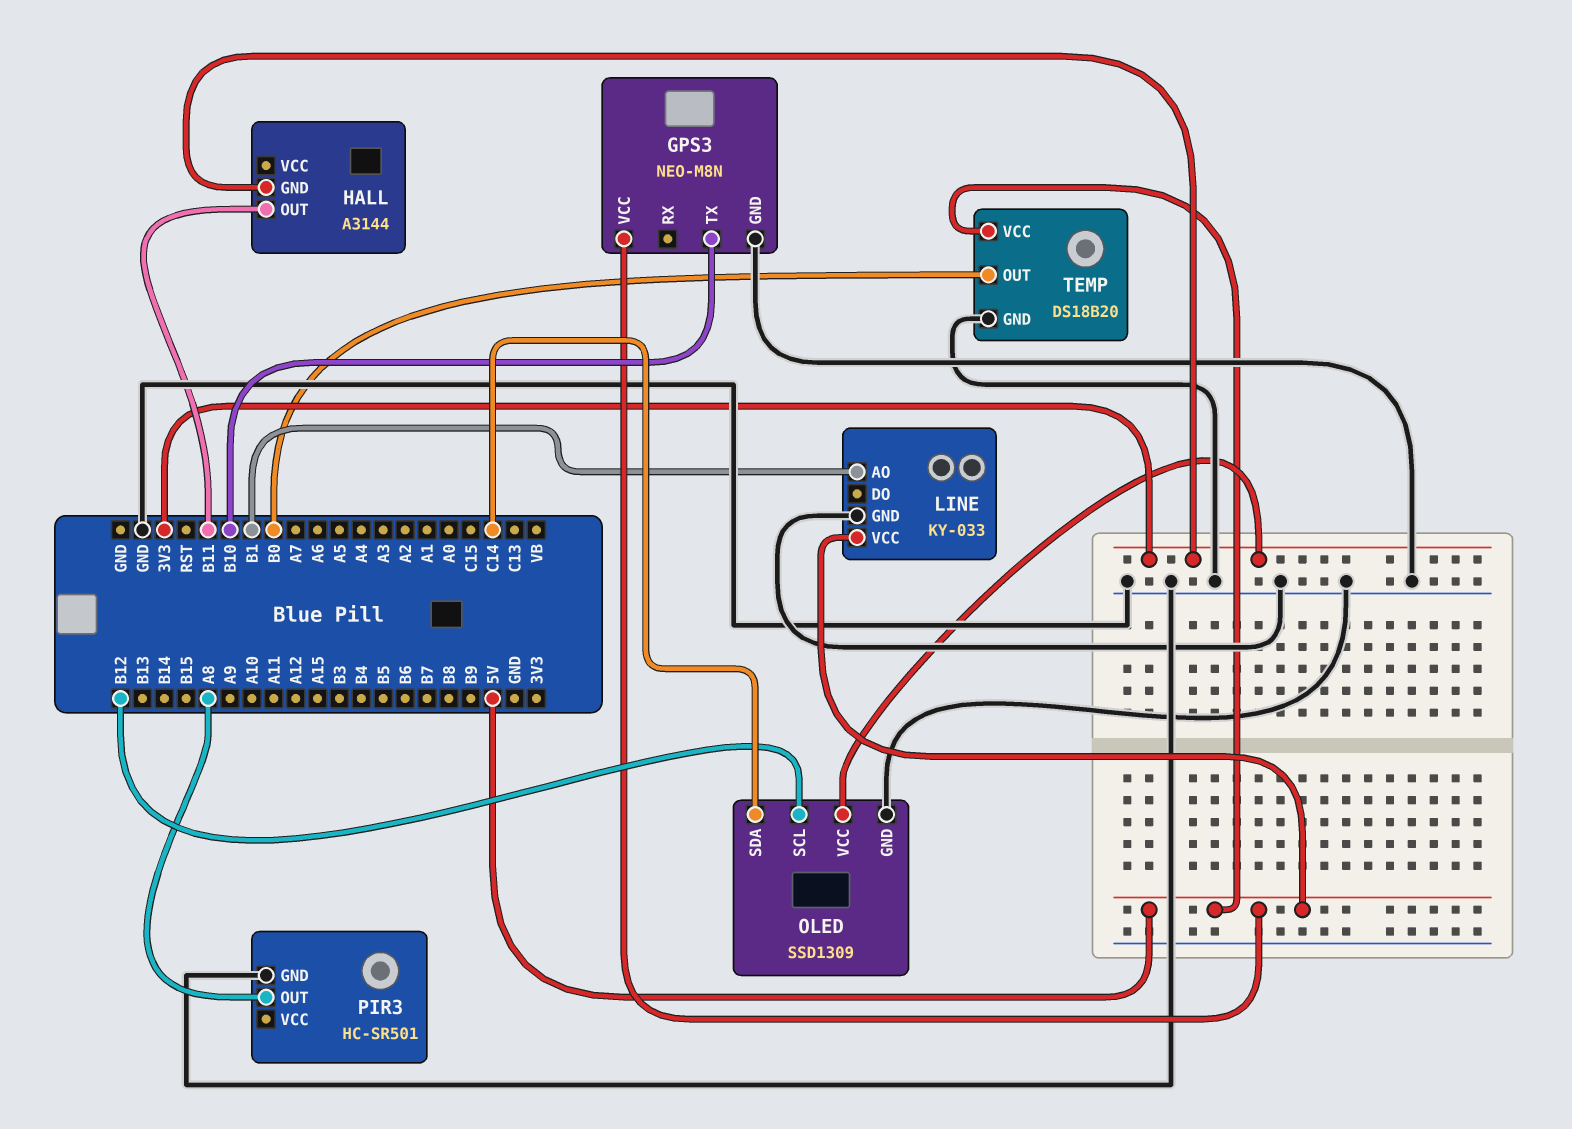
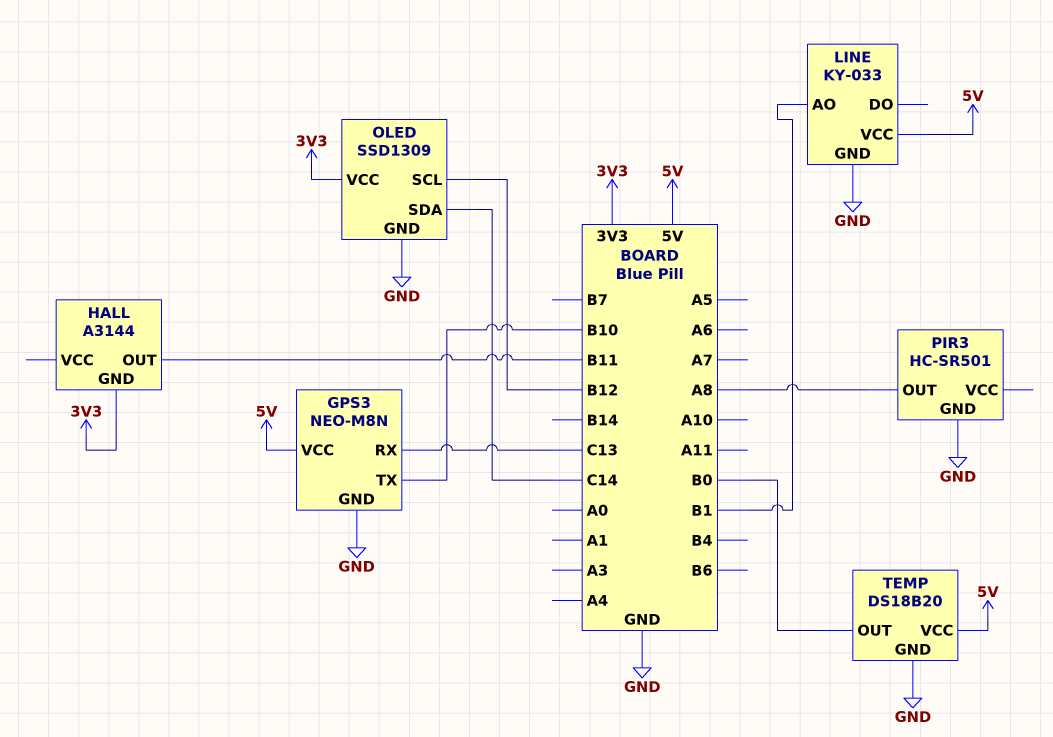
GPS3 pin RX: none -> C13

